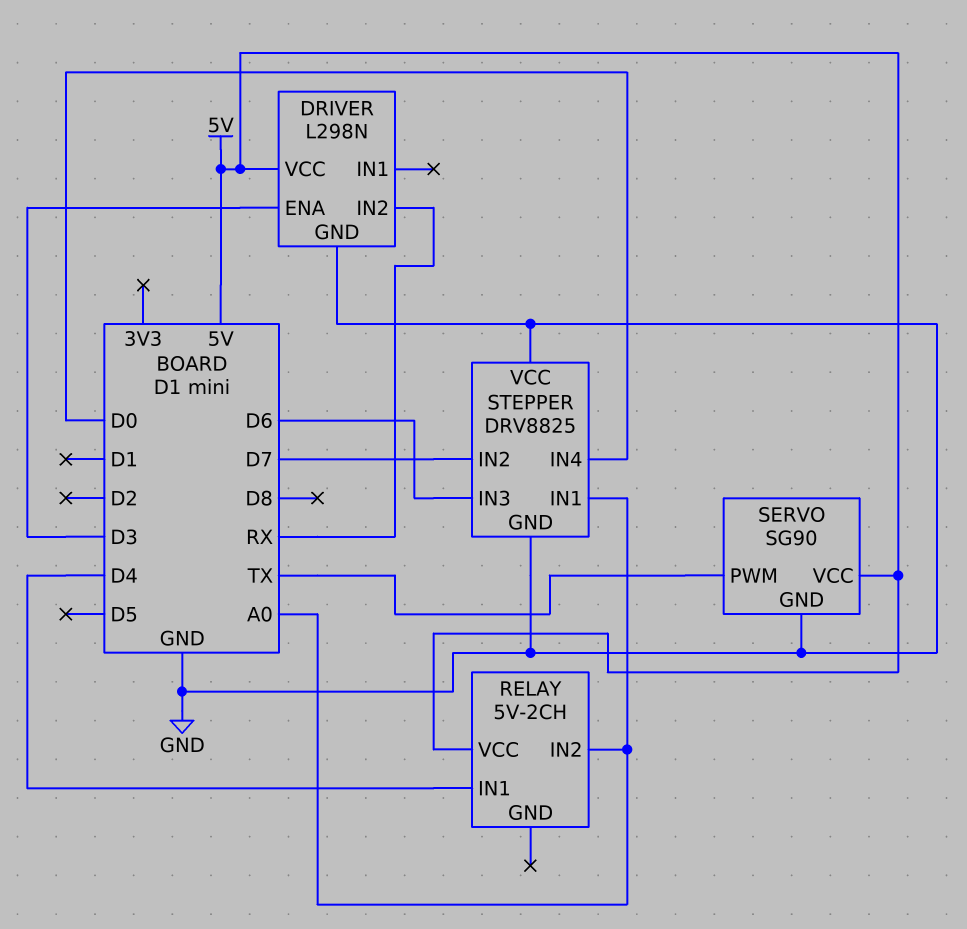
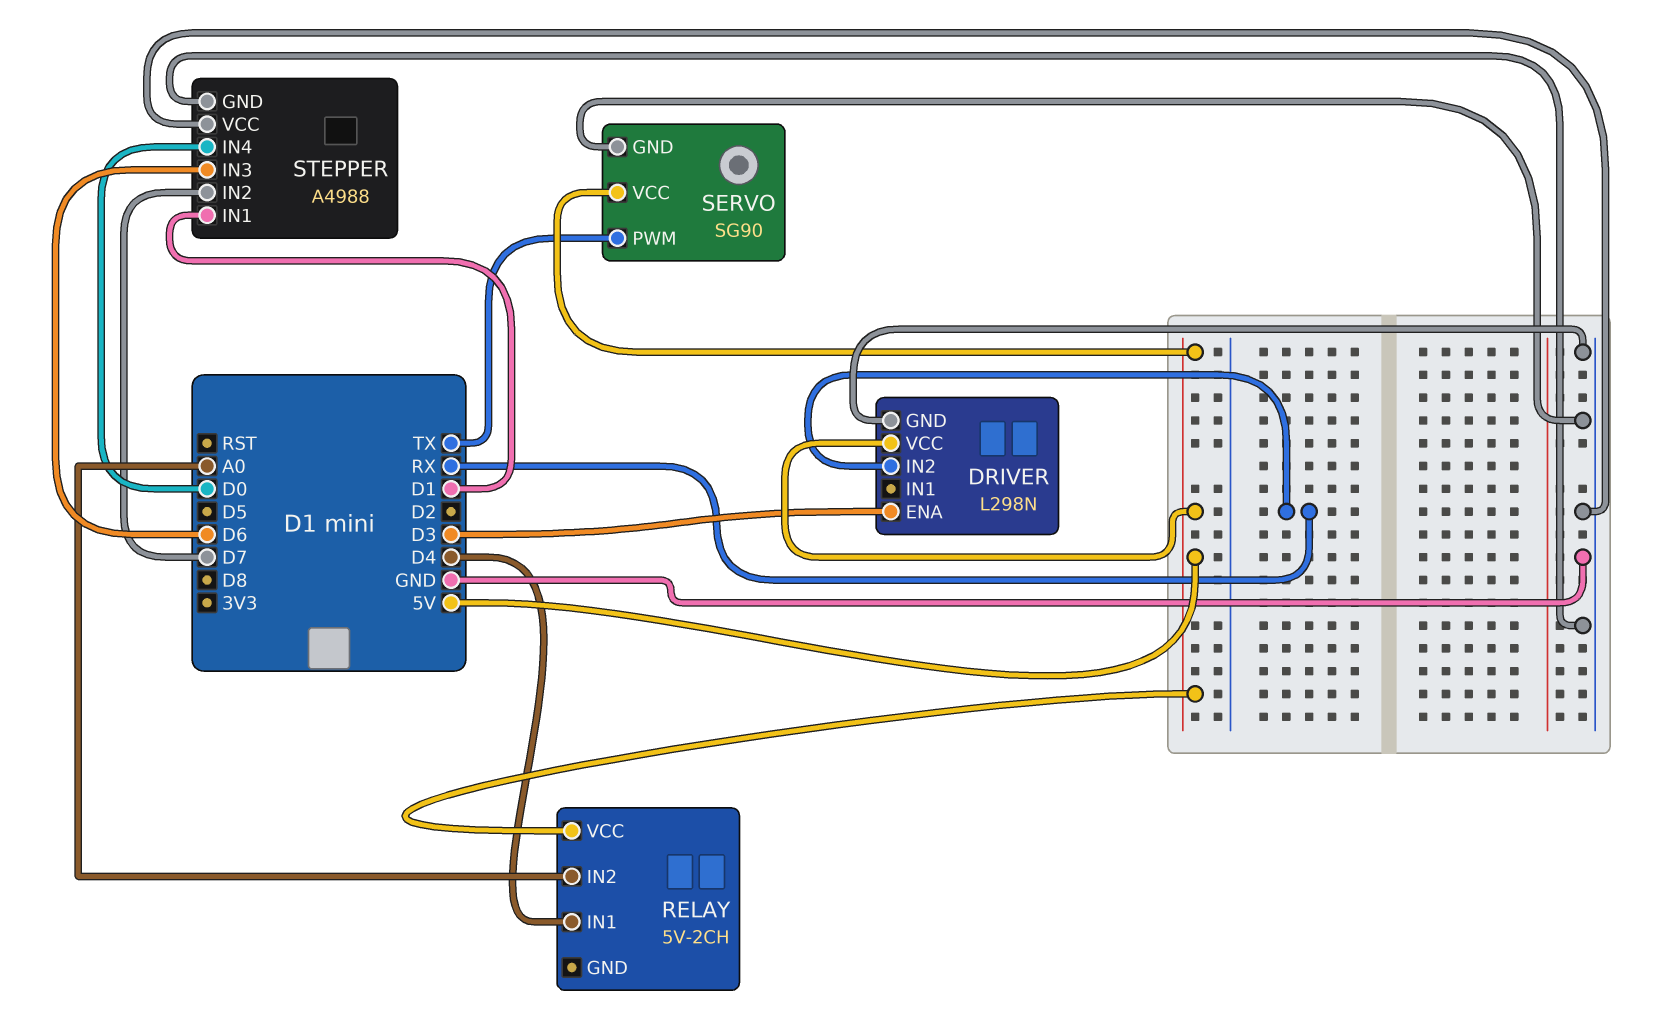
STEPPER: DRV8825 -> A4988
STEPPER pin IN1: A0 -> D1

